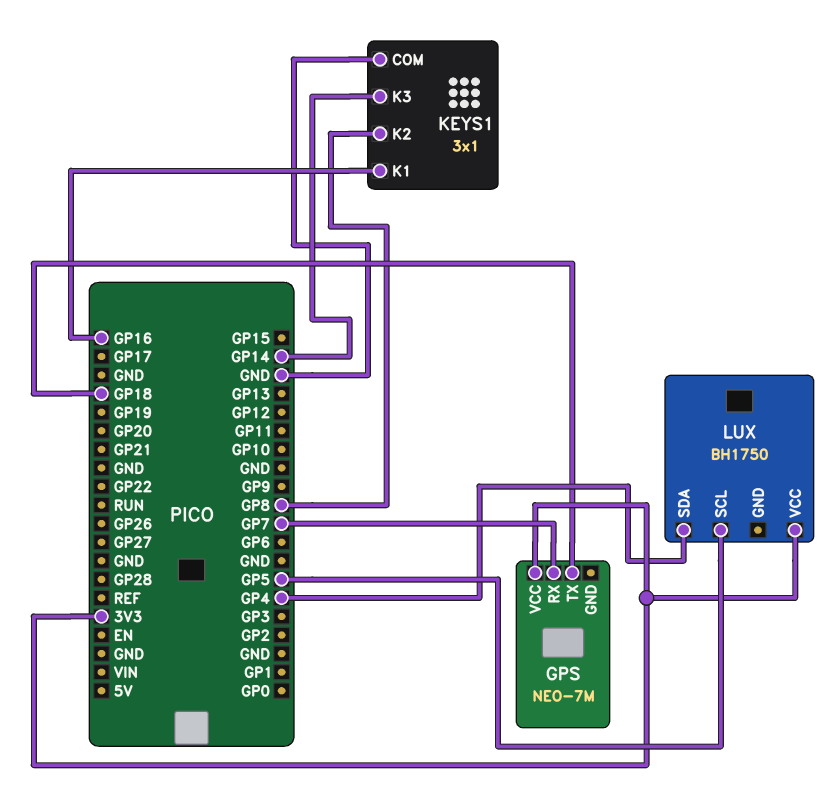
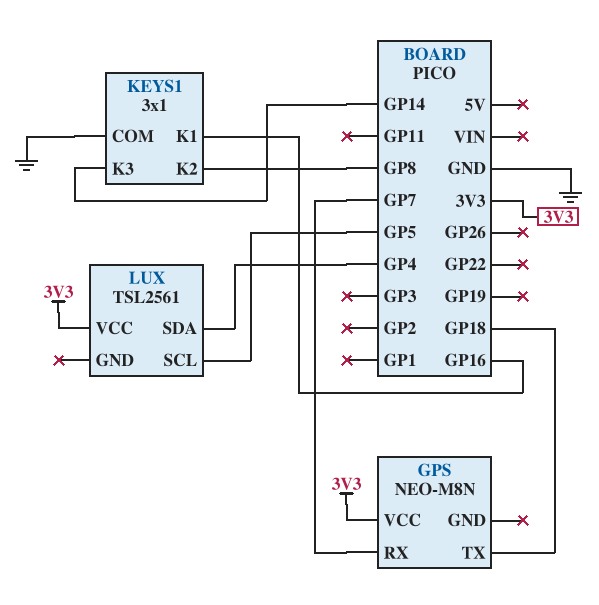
GPS: NEO-7M -> NEO-M8N
LUX: BH1750 -> TSL2561

